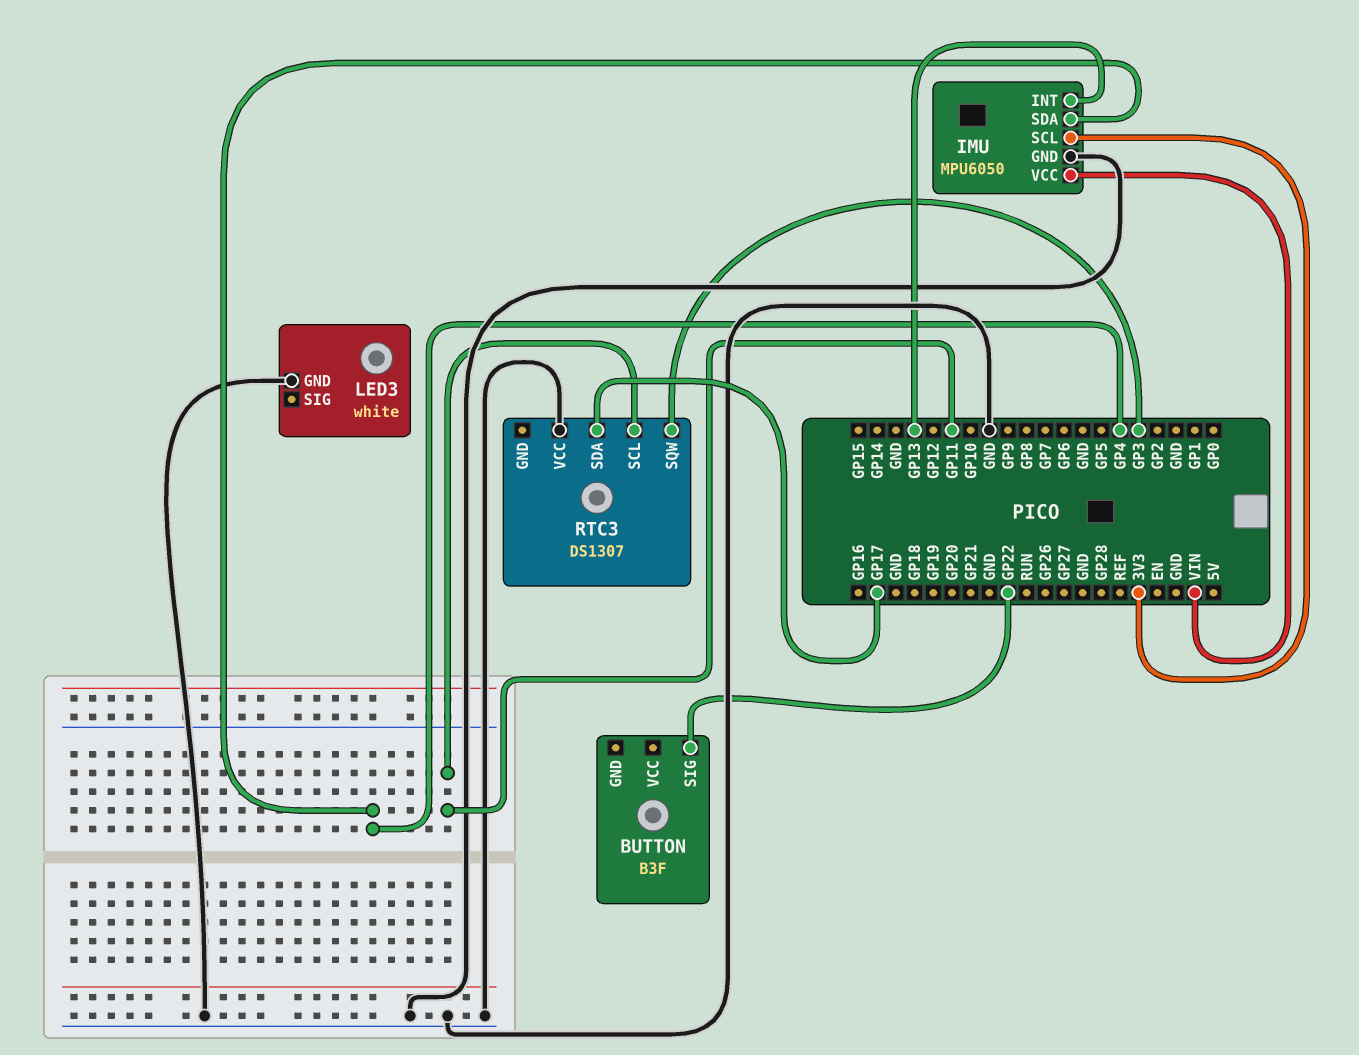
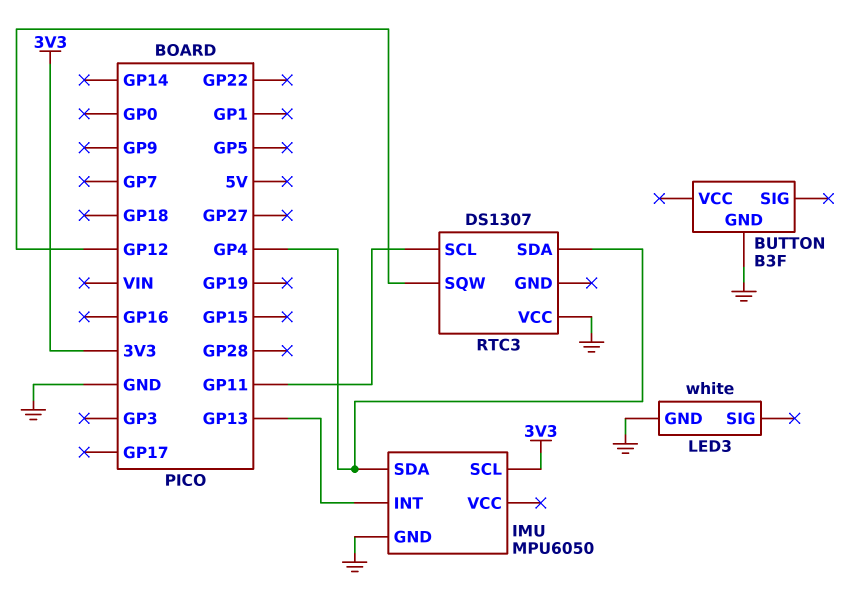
BUTTON pin GND: none -> GND
BUTTON pin SIG: GP22 -> none
IMU pin VCC: VIN -> none
RTC3 pin SDA: GP17 -> GP4
RTC3 pin SQW: GP3 -> GP12

